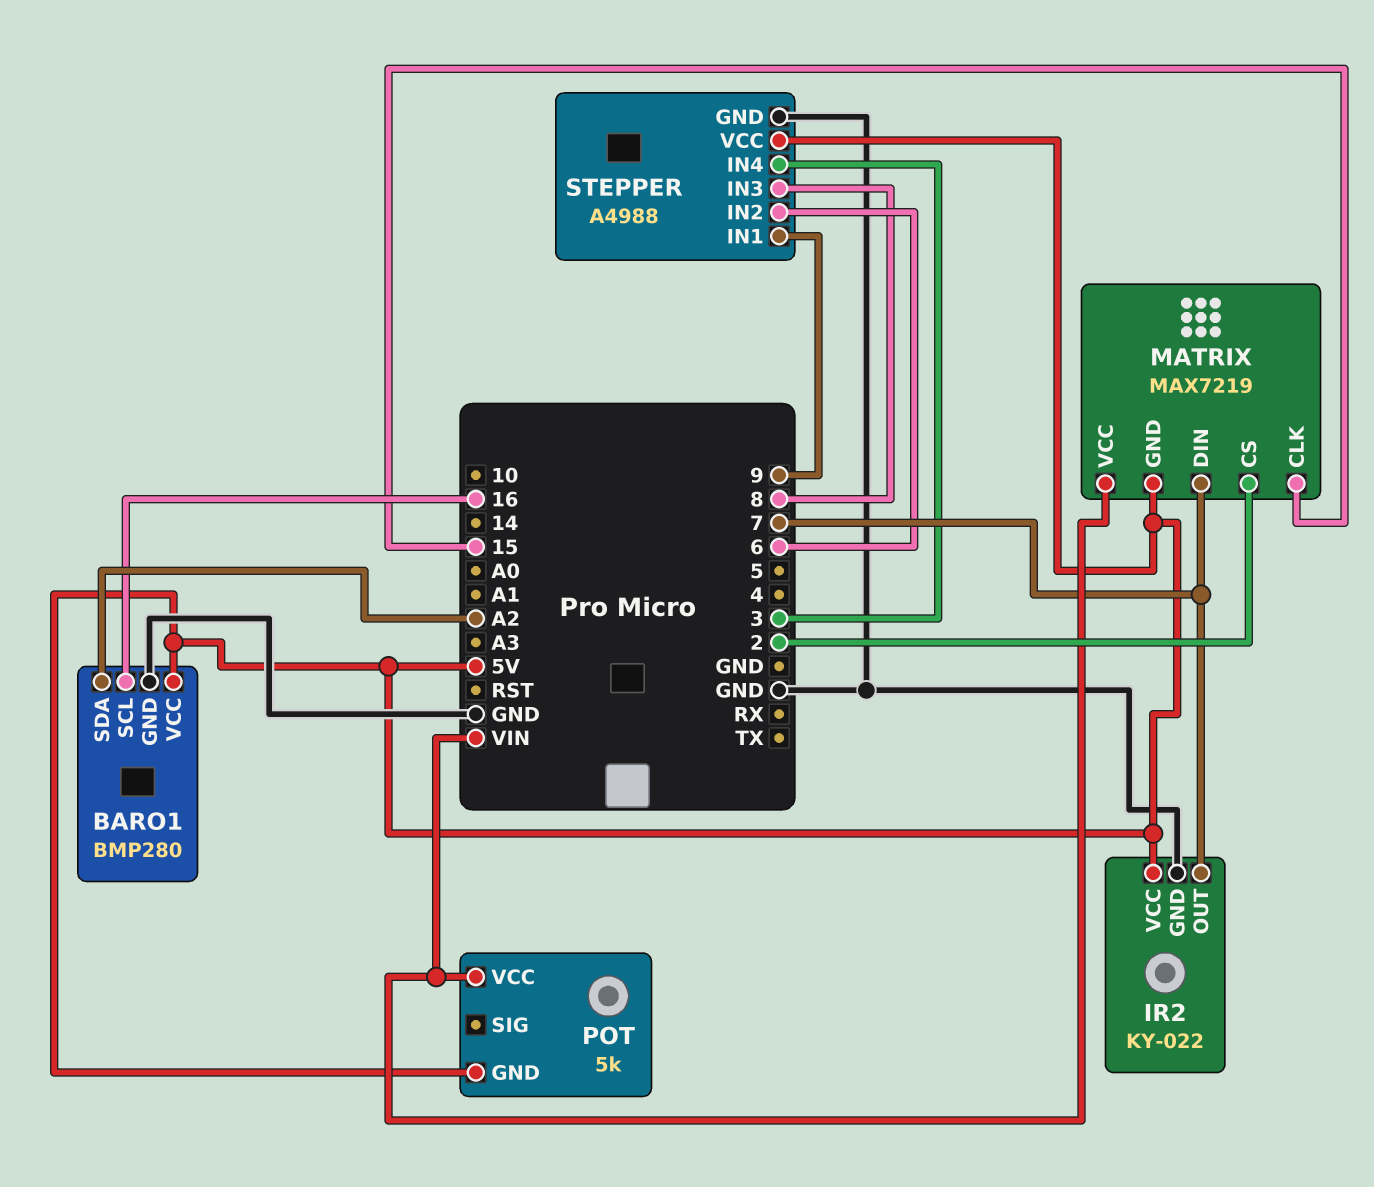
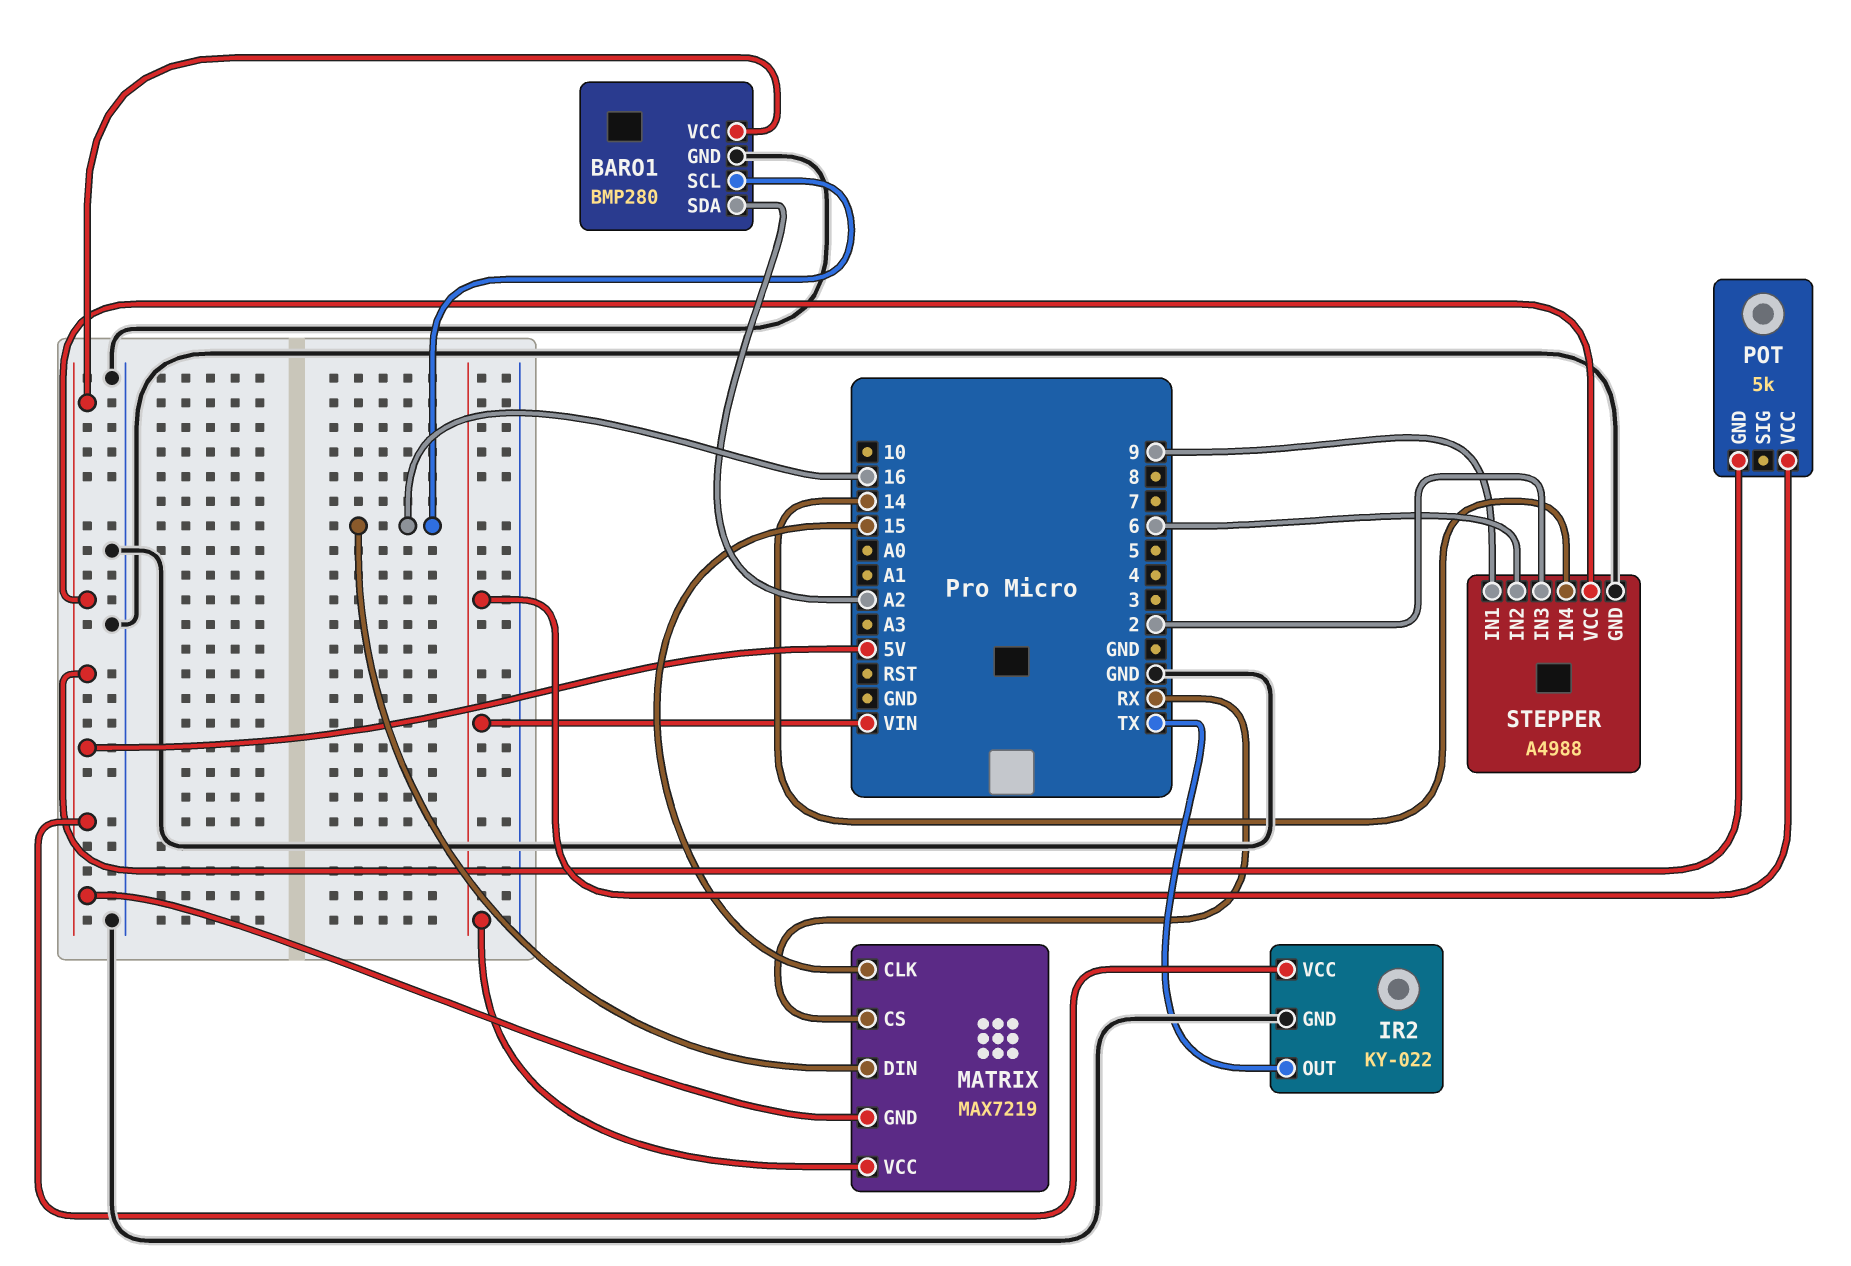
IR2 pin OUT: 7 -> TX
MATRIX pin CS: 2 -> RX
MATRIX pin DIN: 7 -> 16
STEPPER pin IN3: 8 -> 2
STEPPER pin IN4: 3 -> 14

